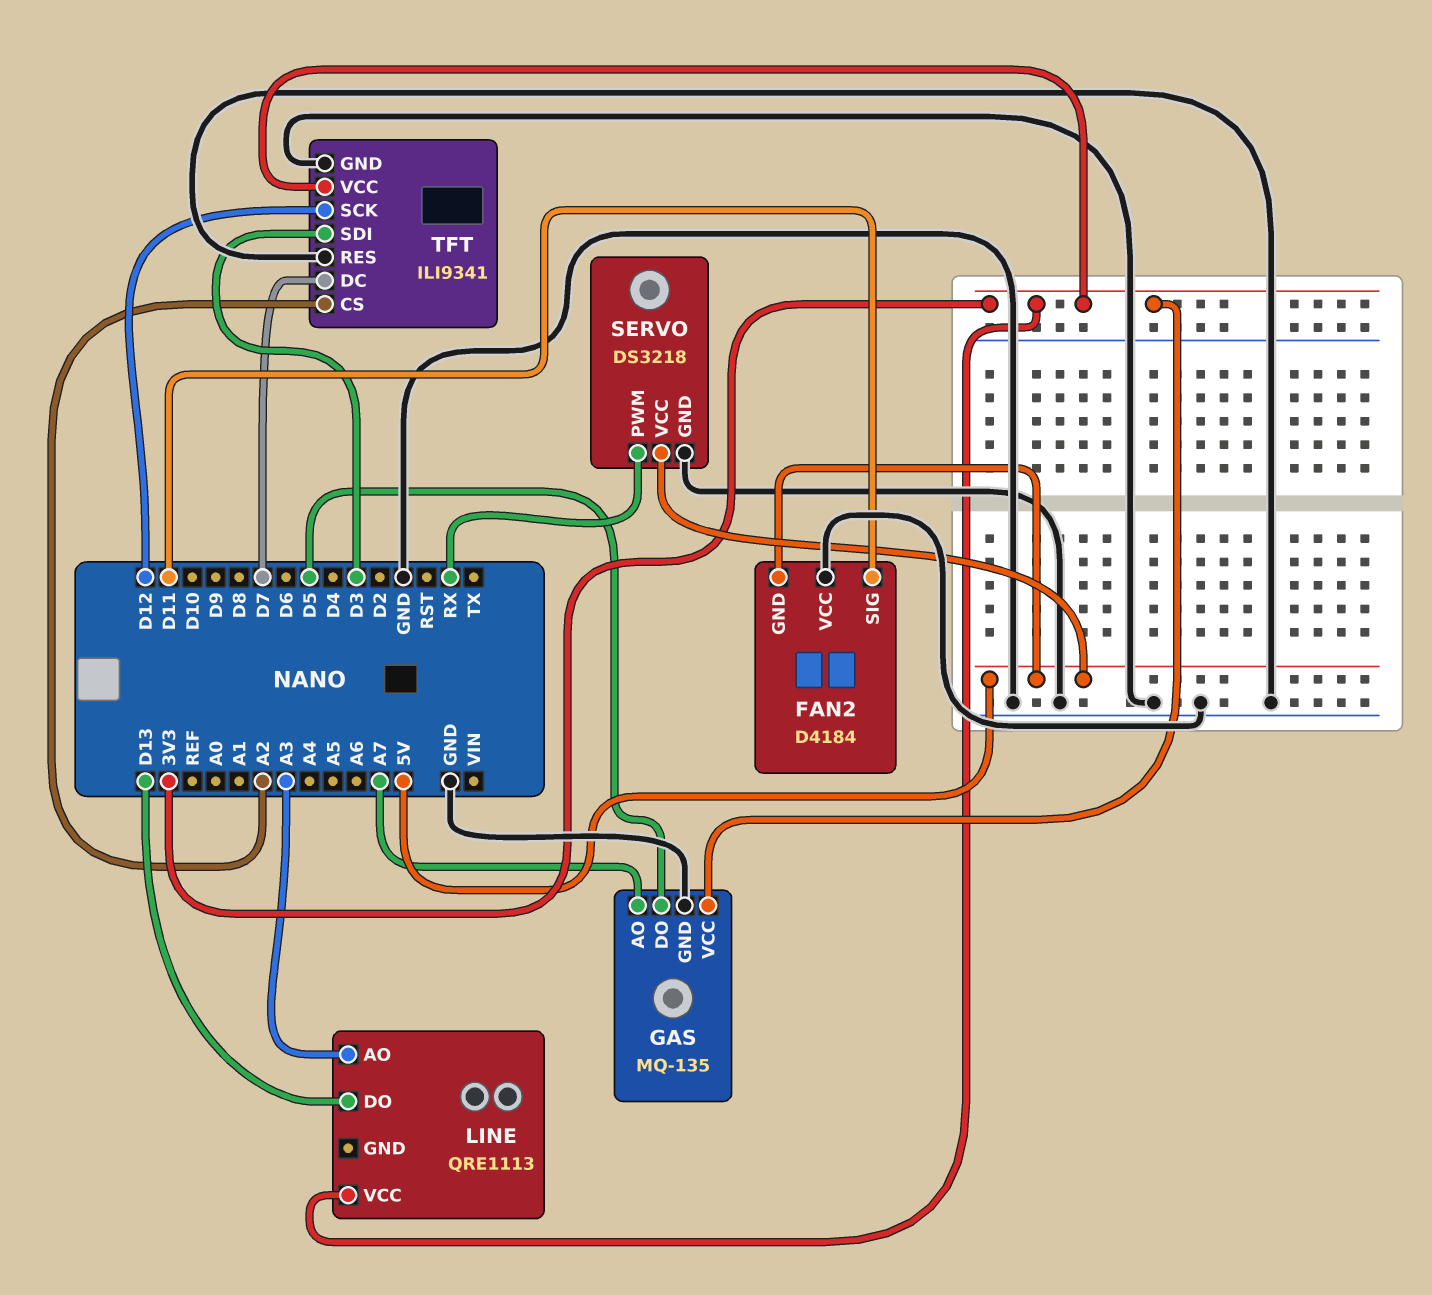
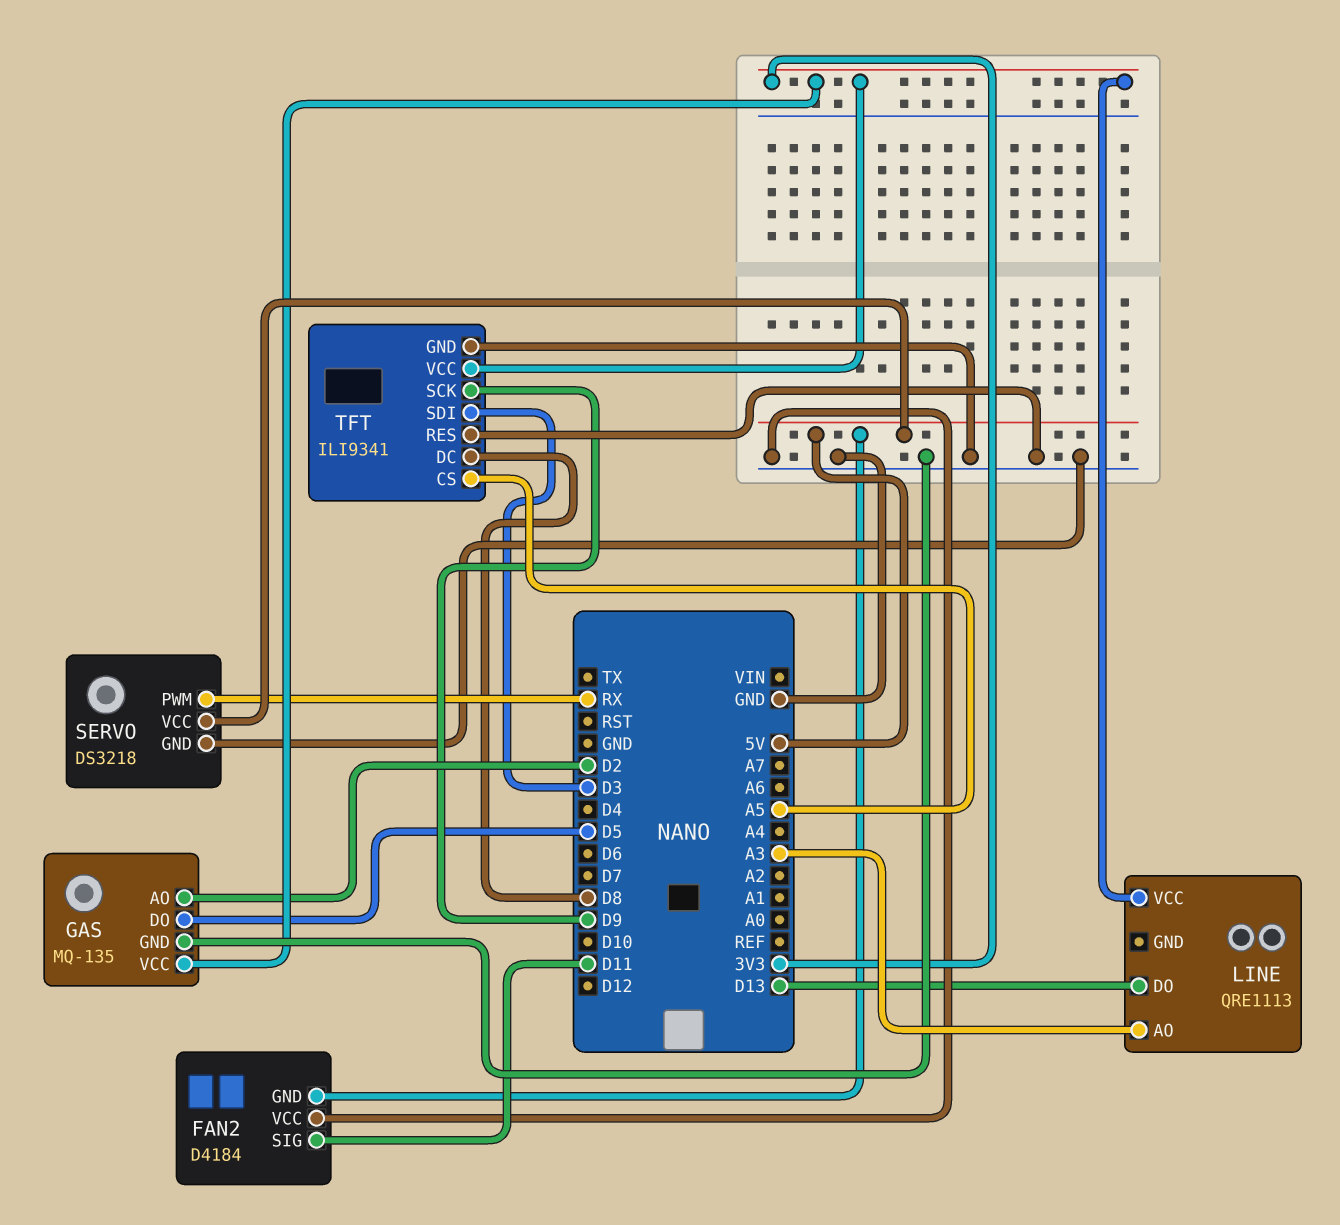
GAS pin AO: A7 -> D2
TFT pin CS: A2 -> A5
TFT pin DC: D7 -> D8
TFT pin SCK: D12 -> D9

